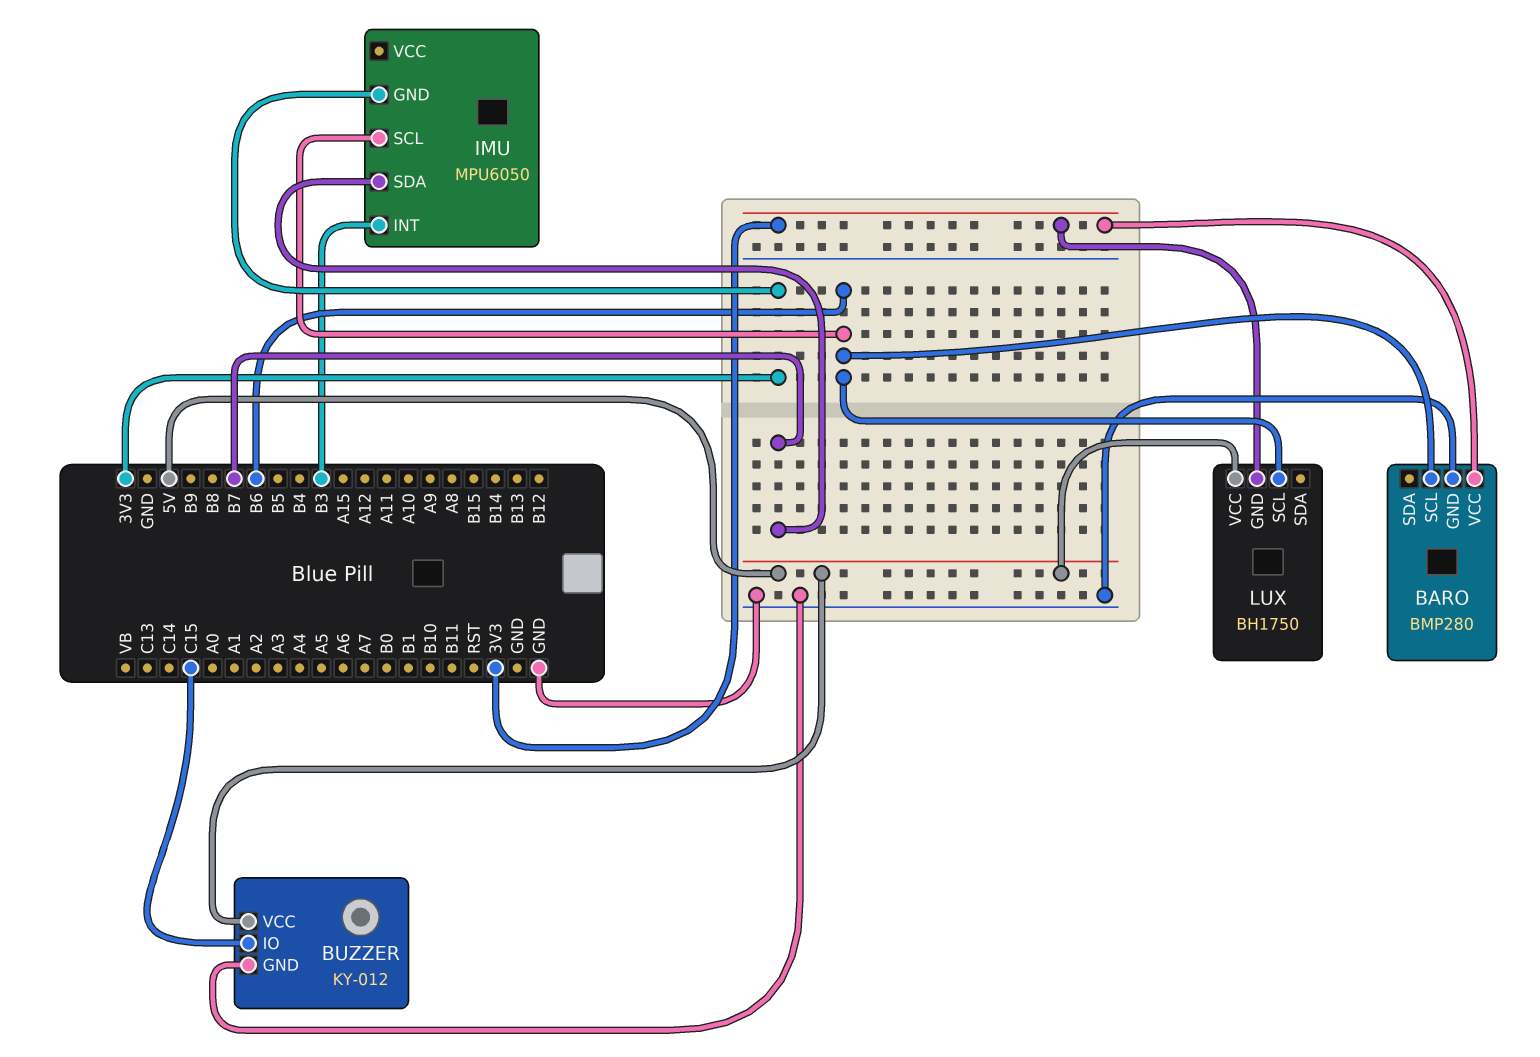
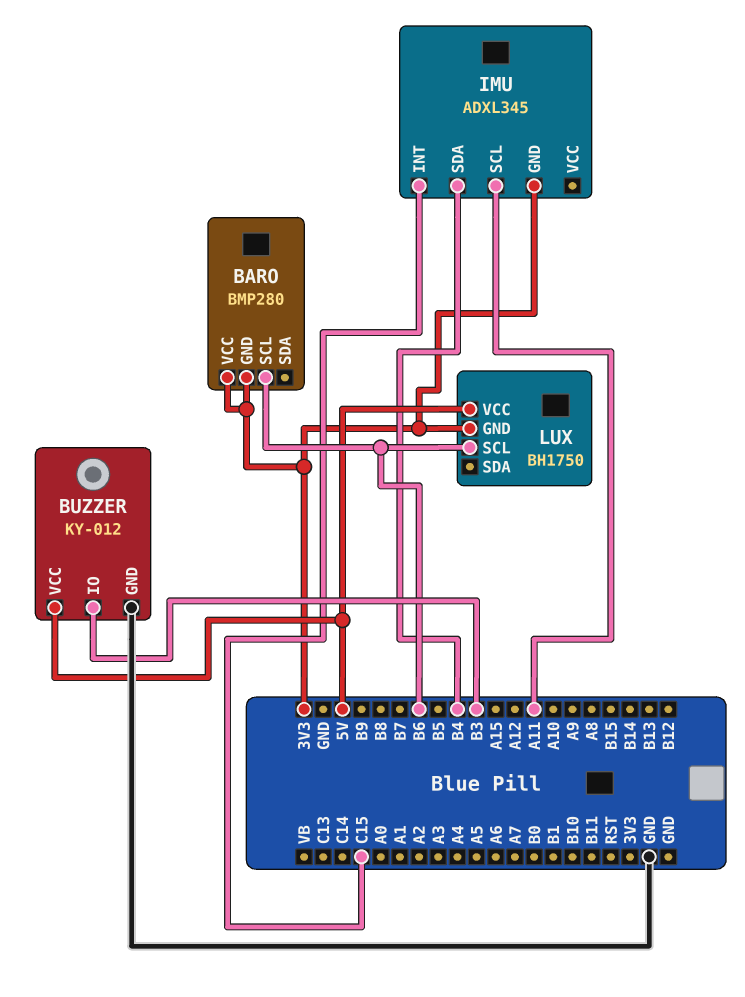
BARO pin GND: GND -> 3V3
BUZZER pin IO: C15 -> B3
IMU: MPU6050 -> ADXL345
IMU pin INT: B3 -> C15
IMU pin SCL: B6 -> A11
IMU pin SDA: B7 -> B4

